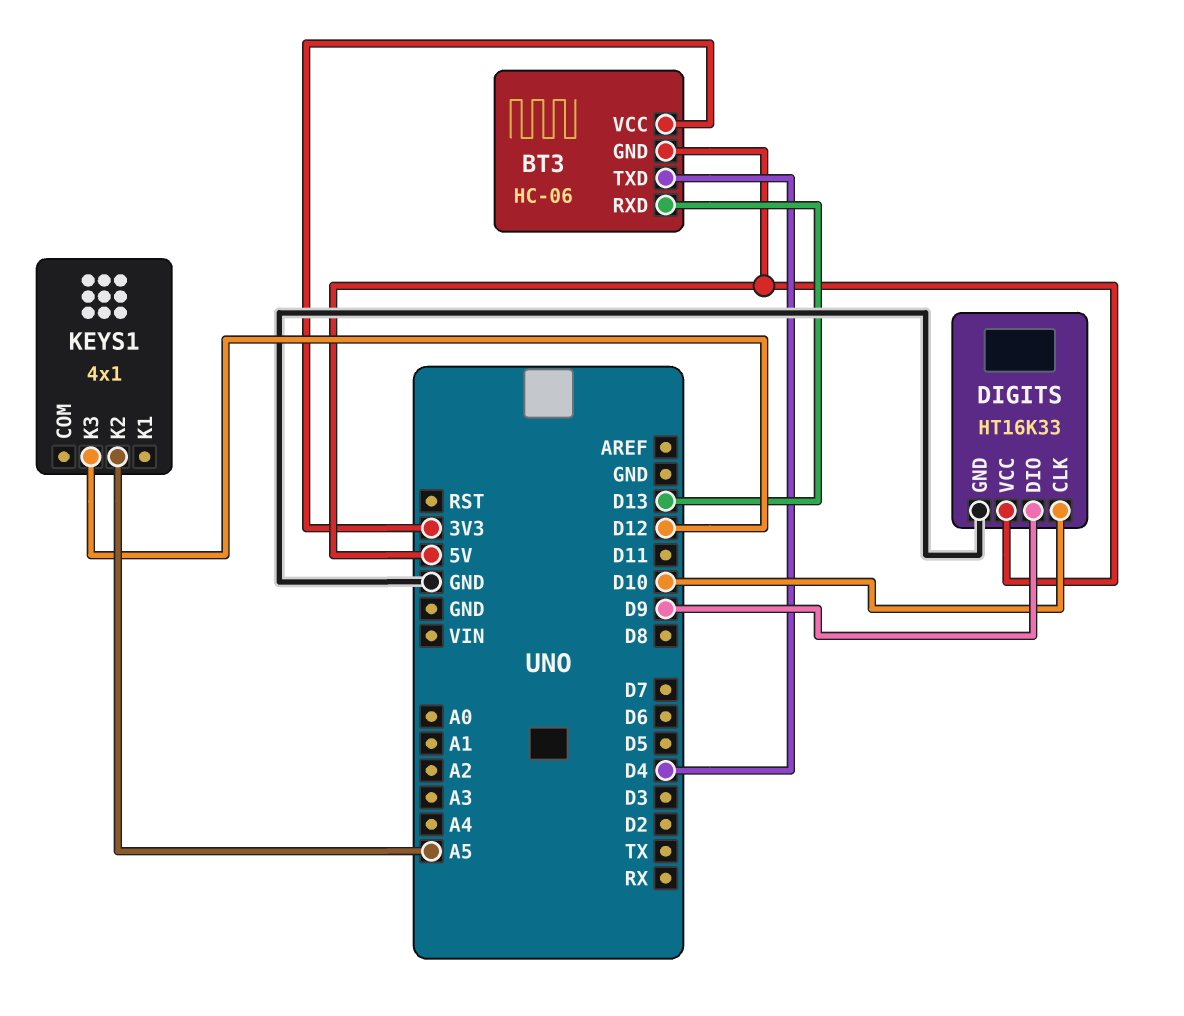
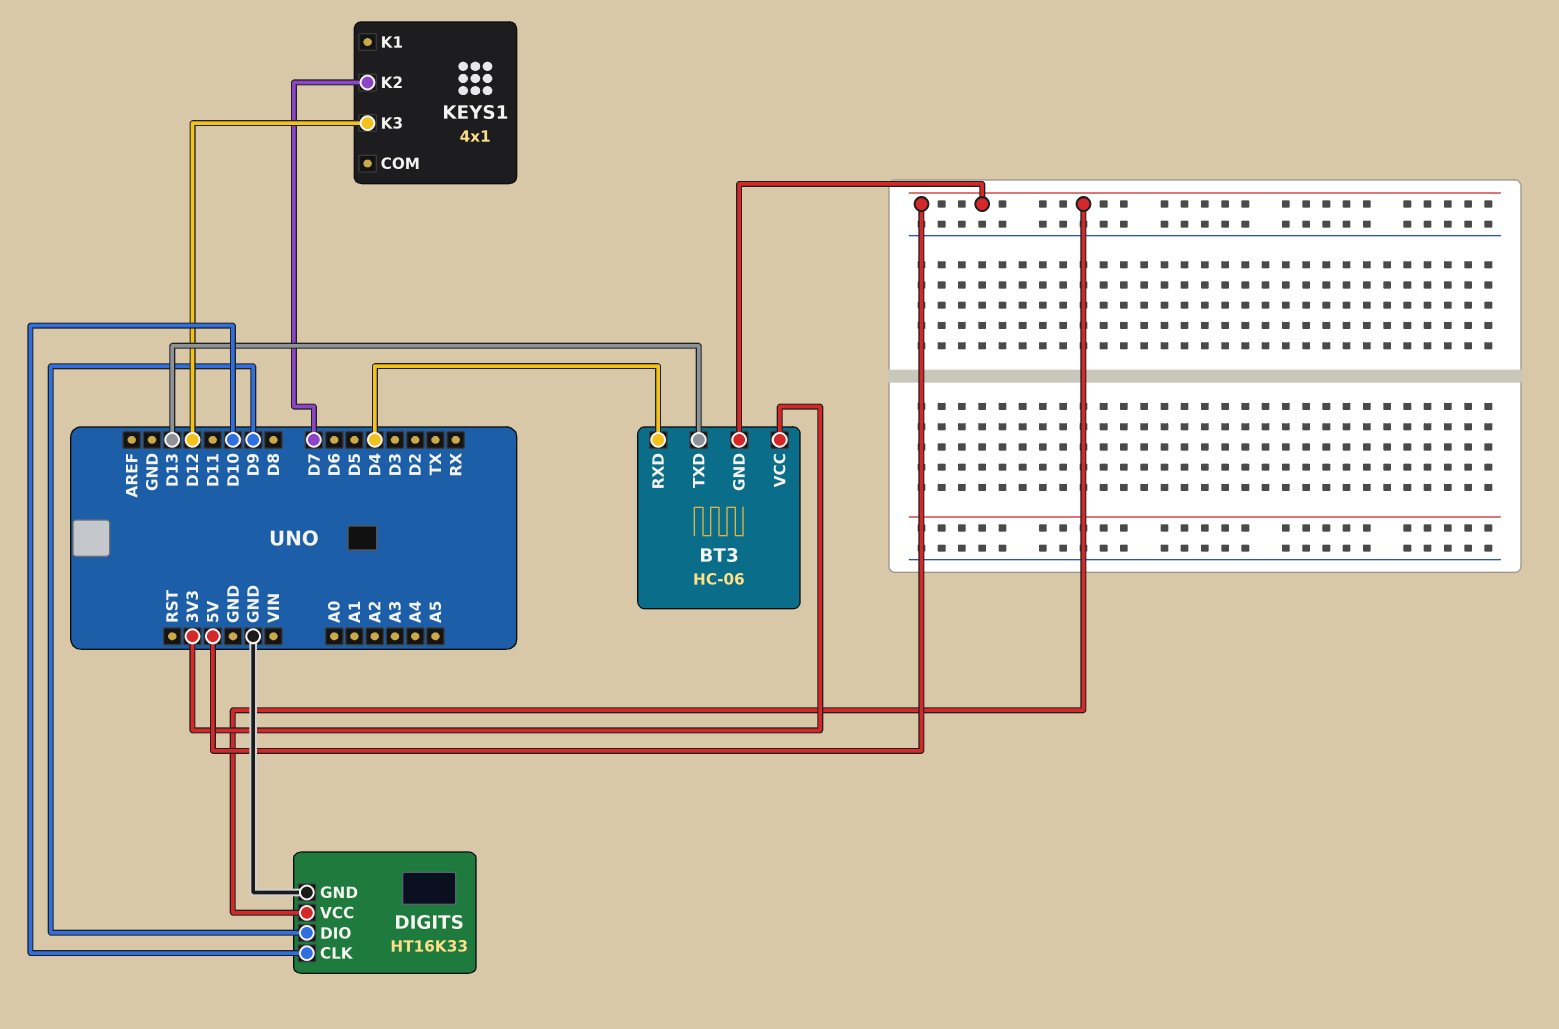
BT3 pin RXD: D13 -> D4
BT3 pin TXD: D4 -> D13
KEYS1 pin K2: A5 -> D7

